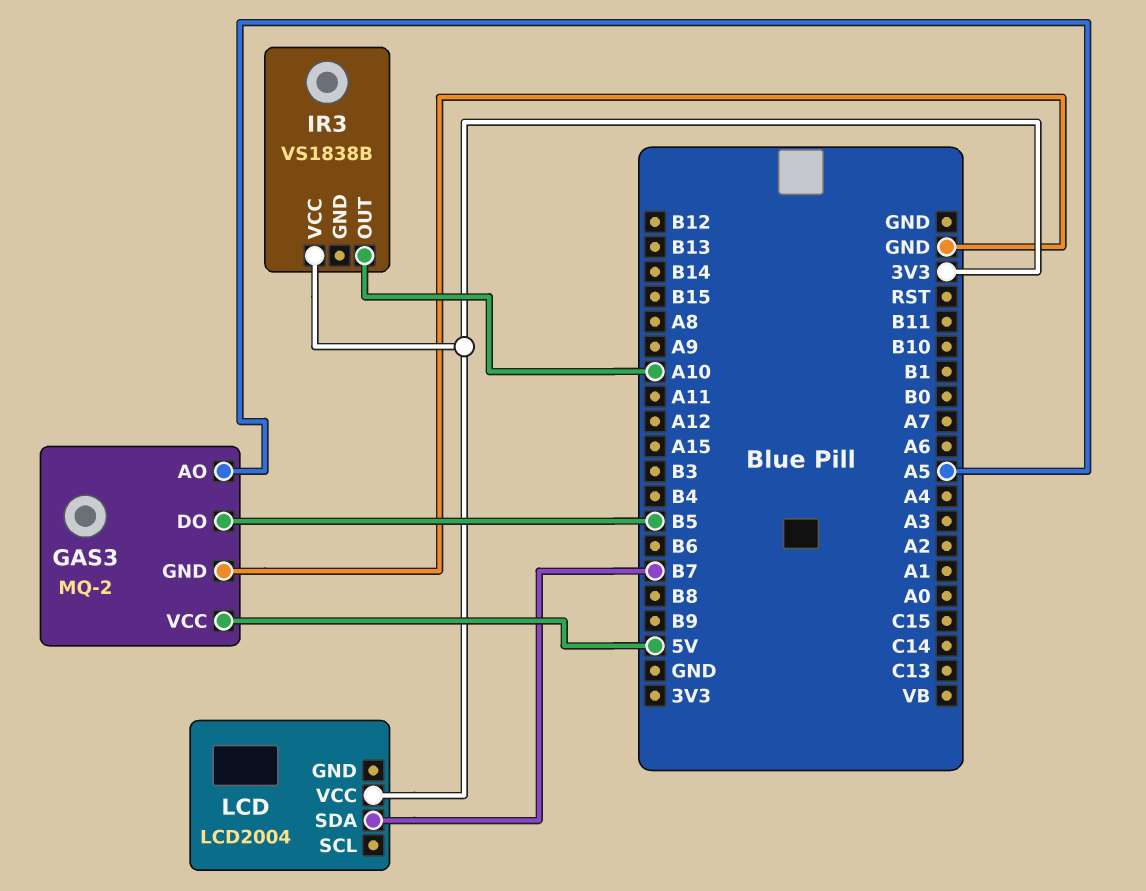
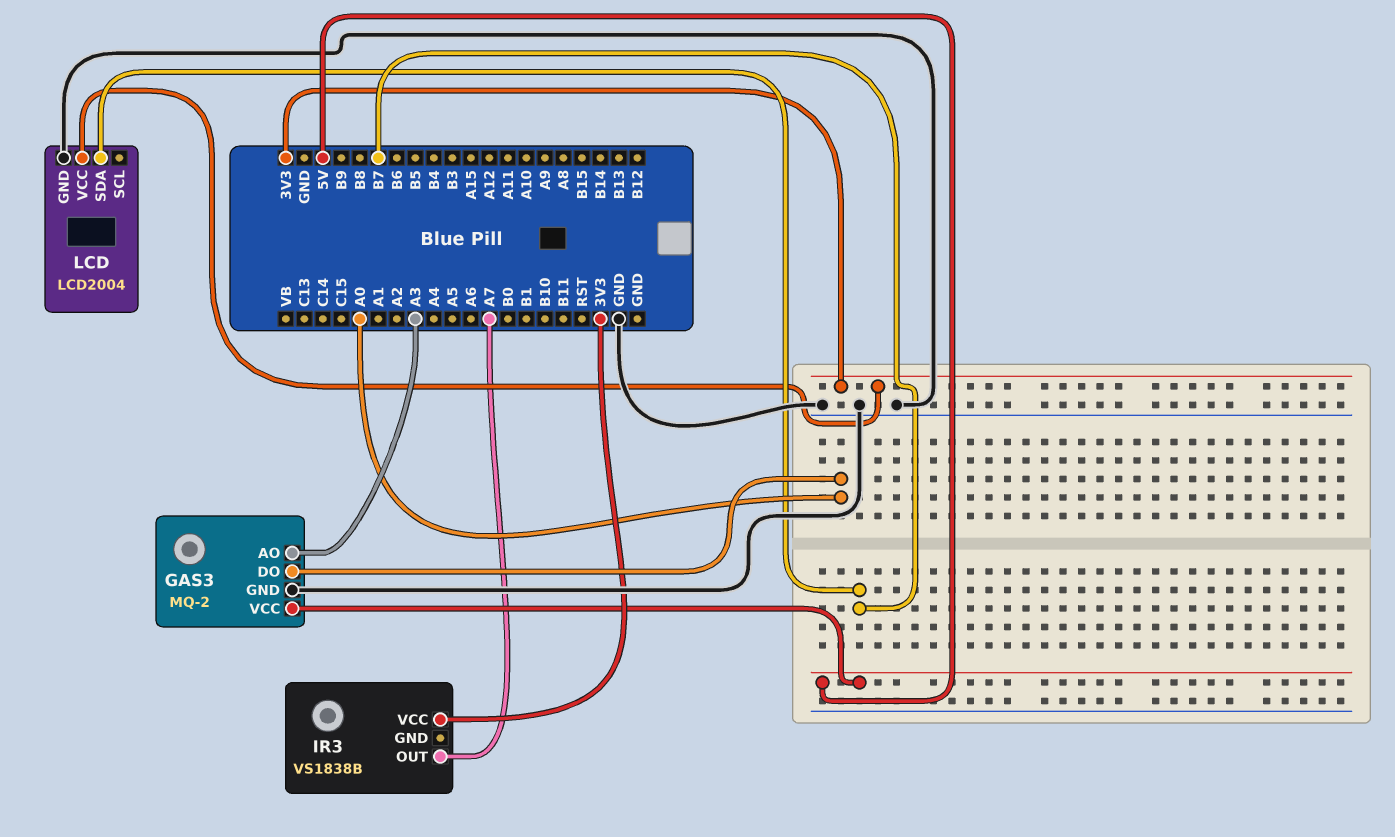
GAS3 pin AO: A5 -> A3
GAS3 pin DO: B5 -> A0
IR3 pin OUT: A10 -> A7
LCD pin GND: none -> GND

